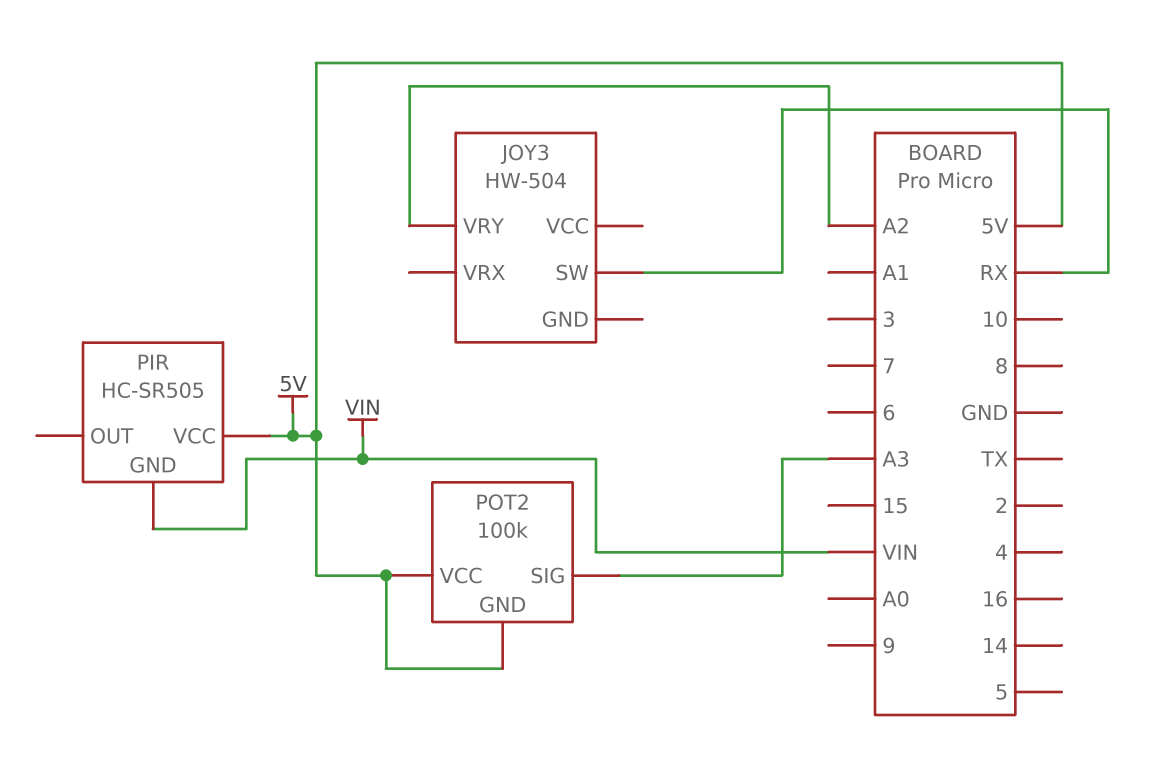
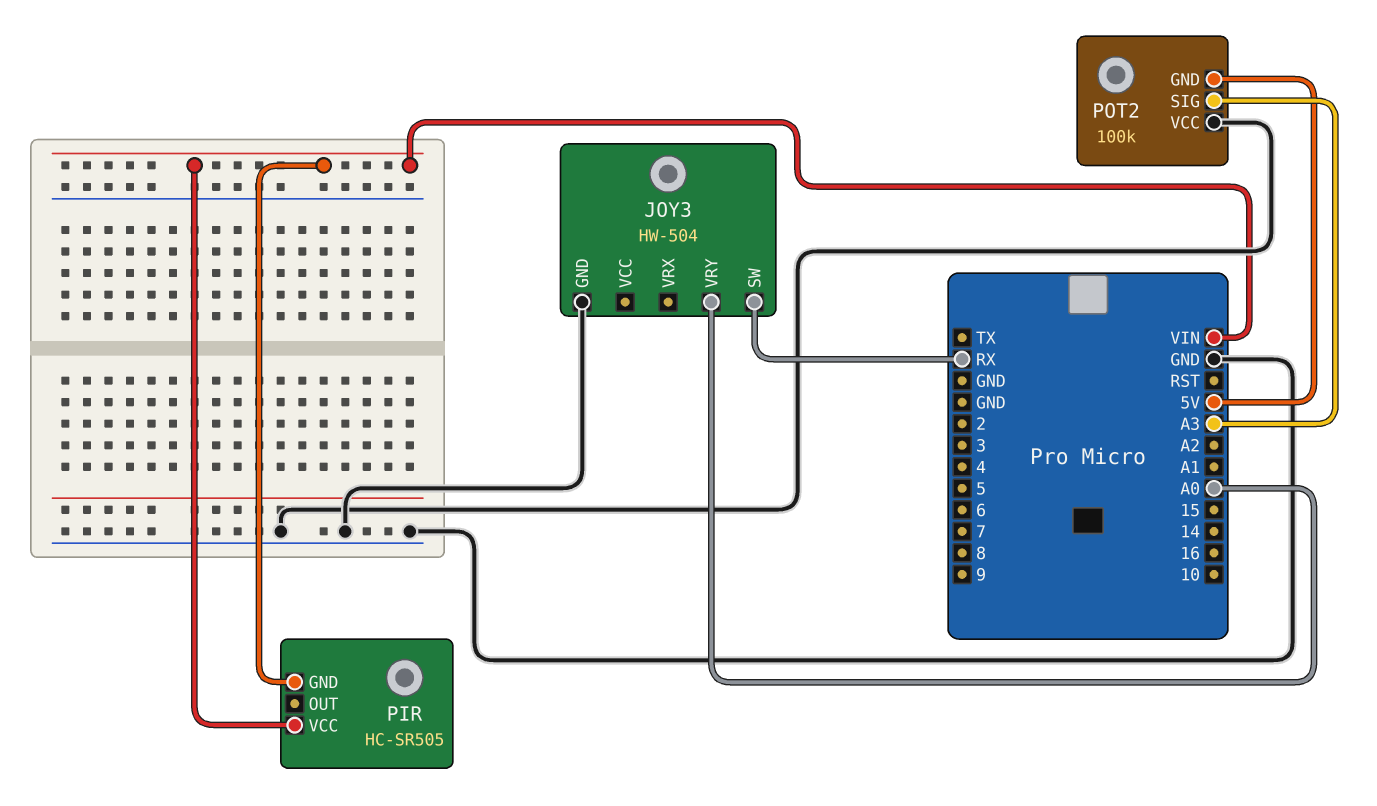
JOY3 pin GND: none -> GND
JOY3 pin VRY: A2 -> A0
PIR pin VCC: 5V -> VIN
POT2 pin VCC: 5V -> GND

